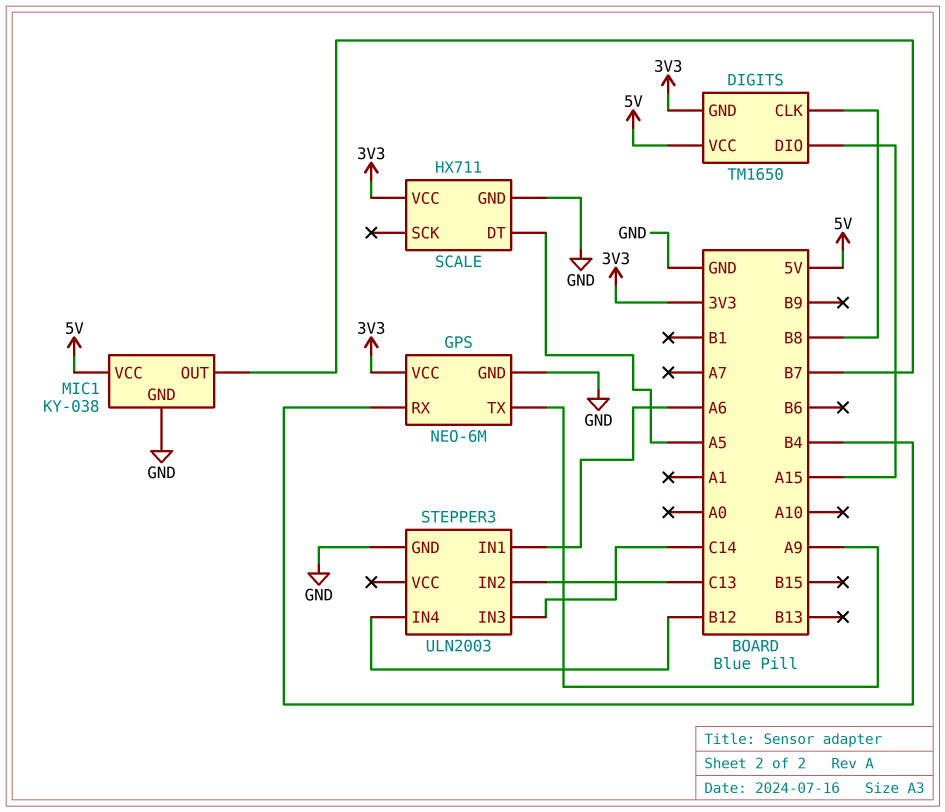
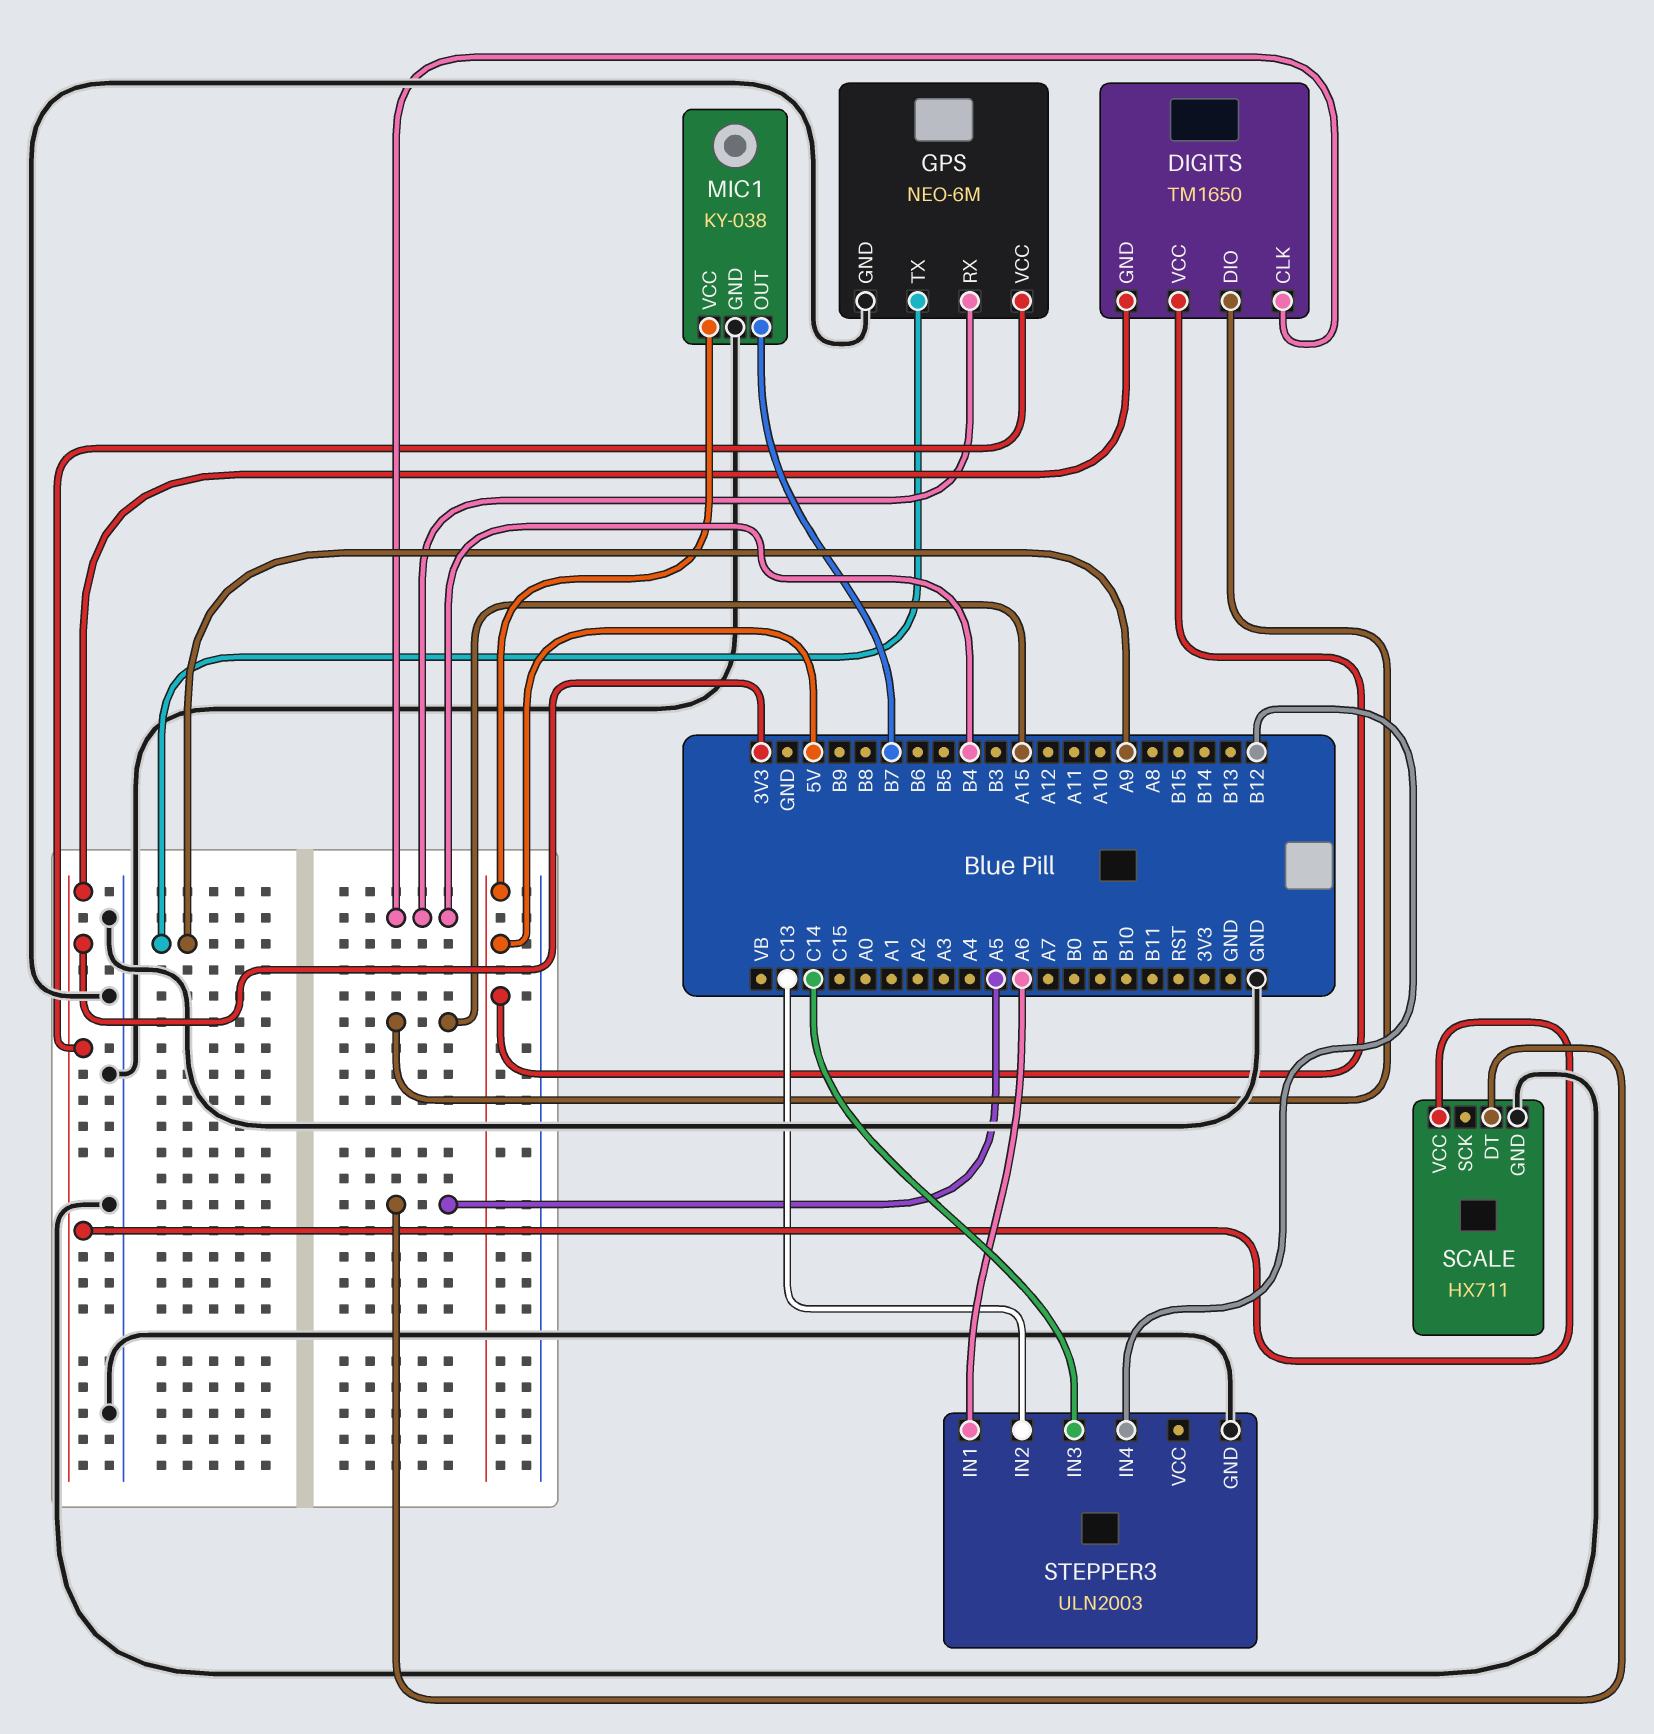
DIGITS pin CLK: B8 -> B4

